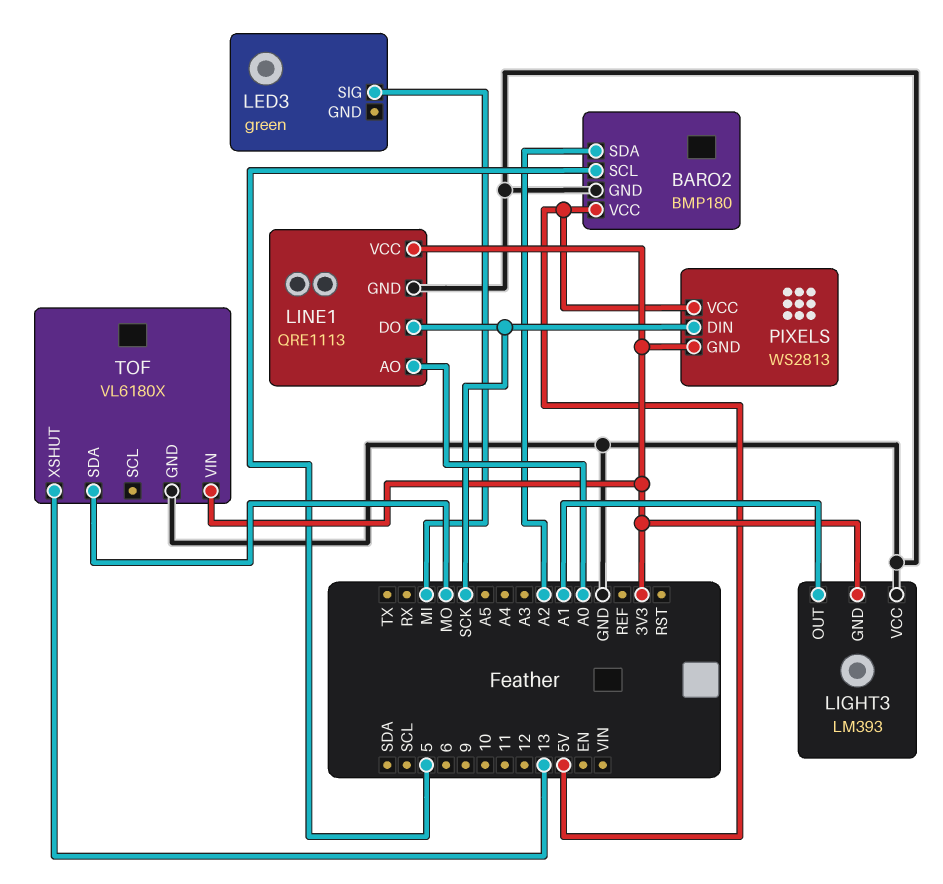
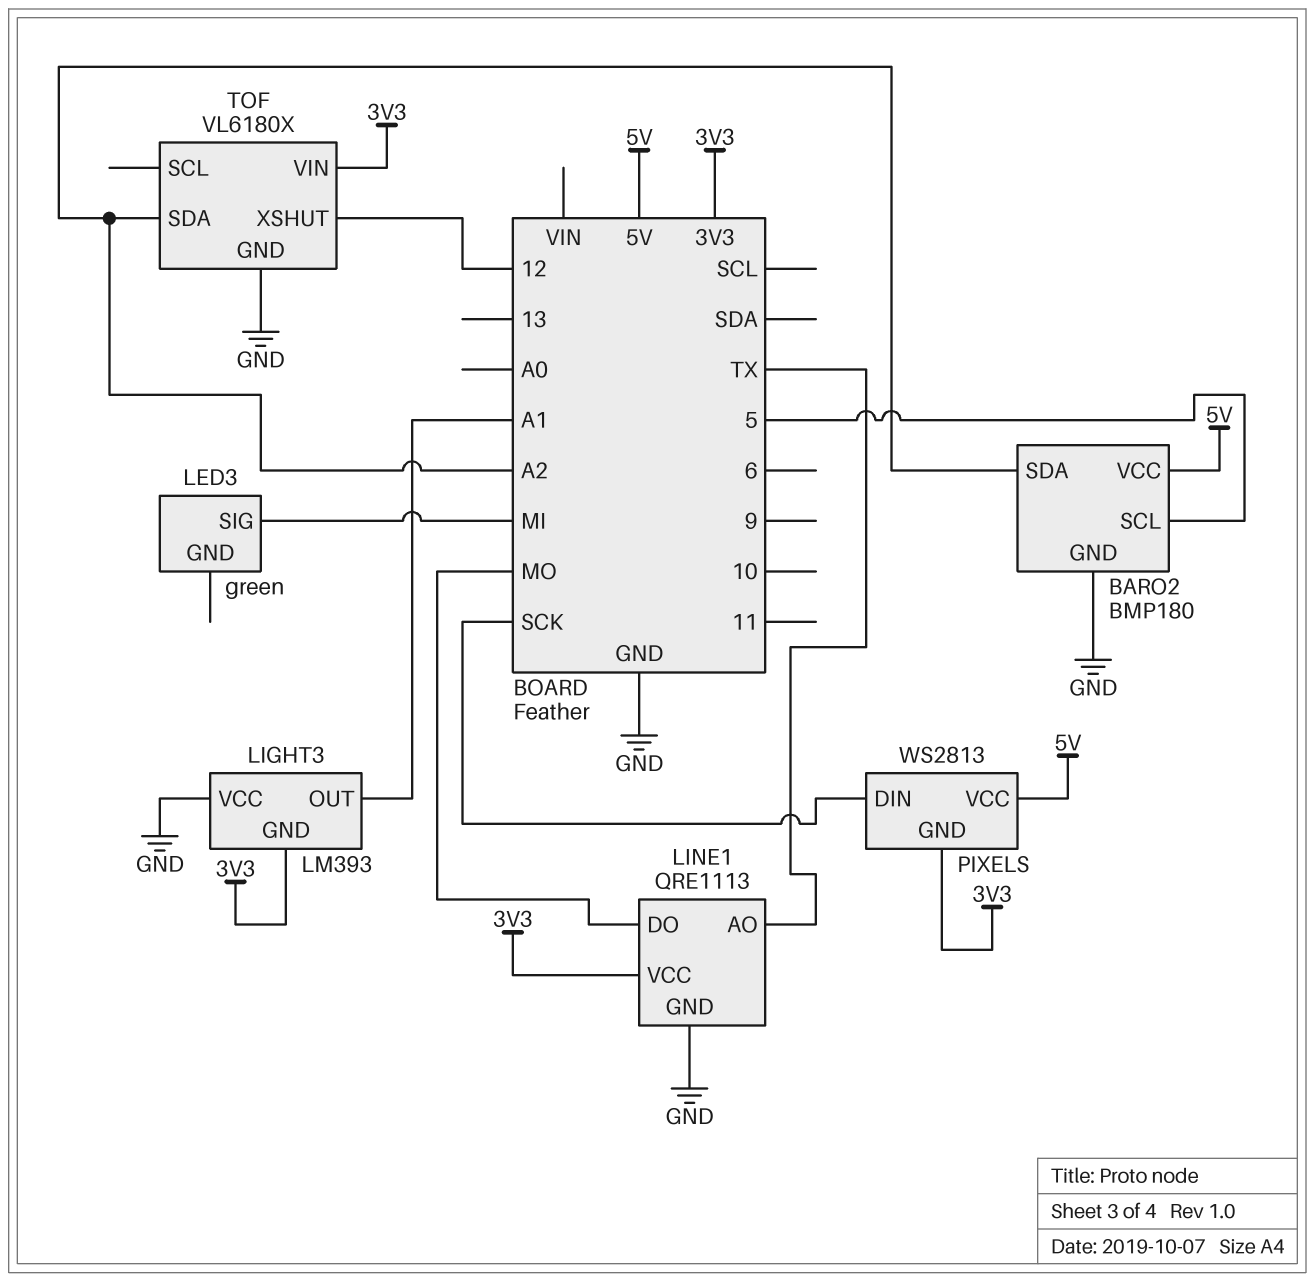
LINE1 pin AO: A0 -> TX
LINE1 pin DO: SCK -> MO
TOF pin SDA: MO -> A2
TOF pin XSHUT: 13 -> 12

